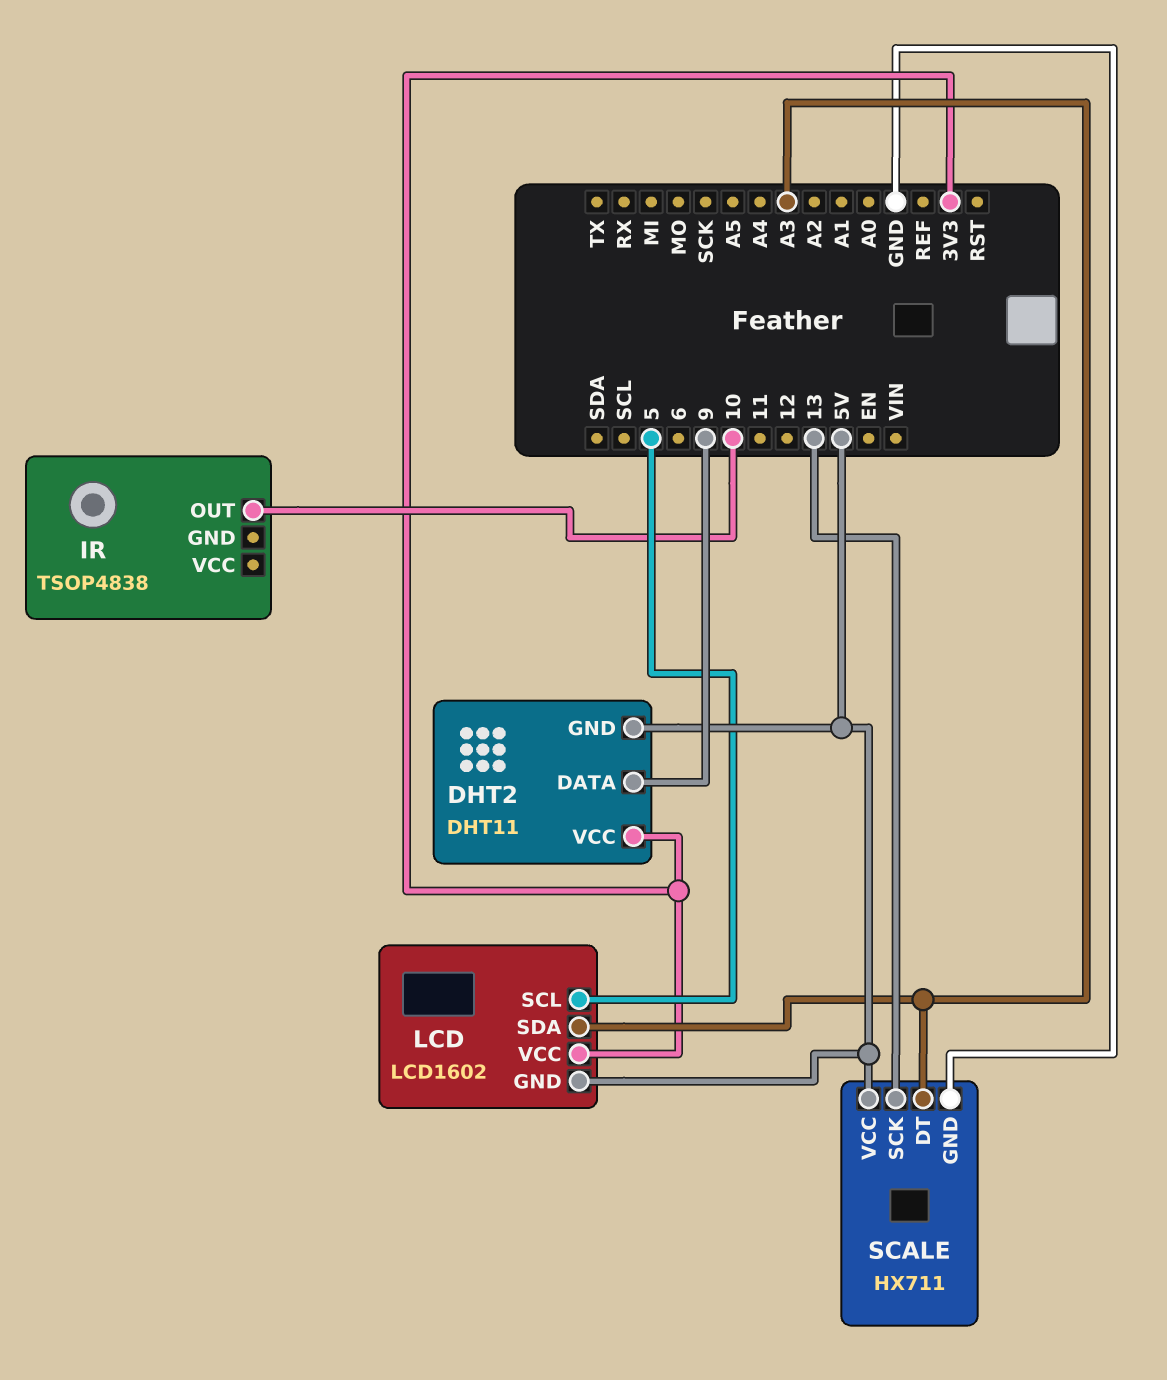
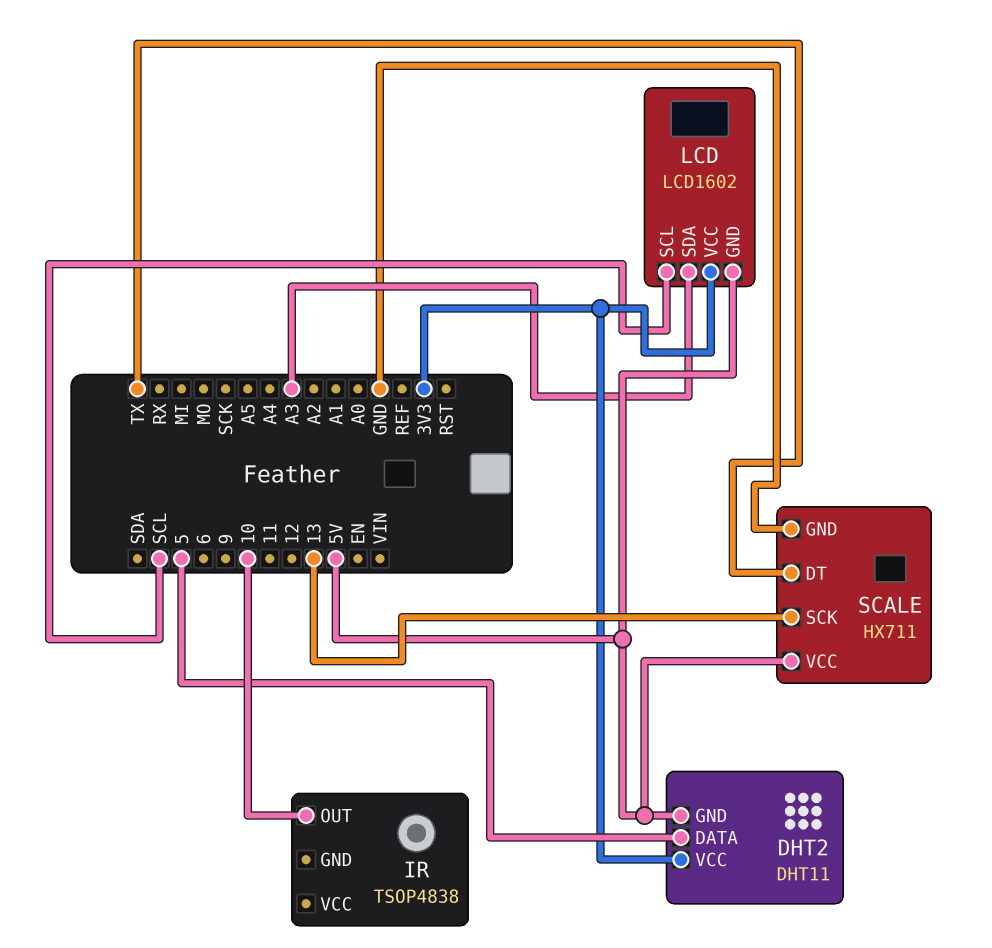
DHT2 pin DATA: 9 -> 5
LCD pin SCL: 5 -> SCL
SCALE pin DT: A3 -> TX

